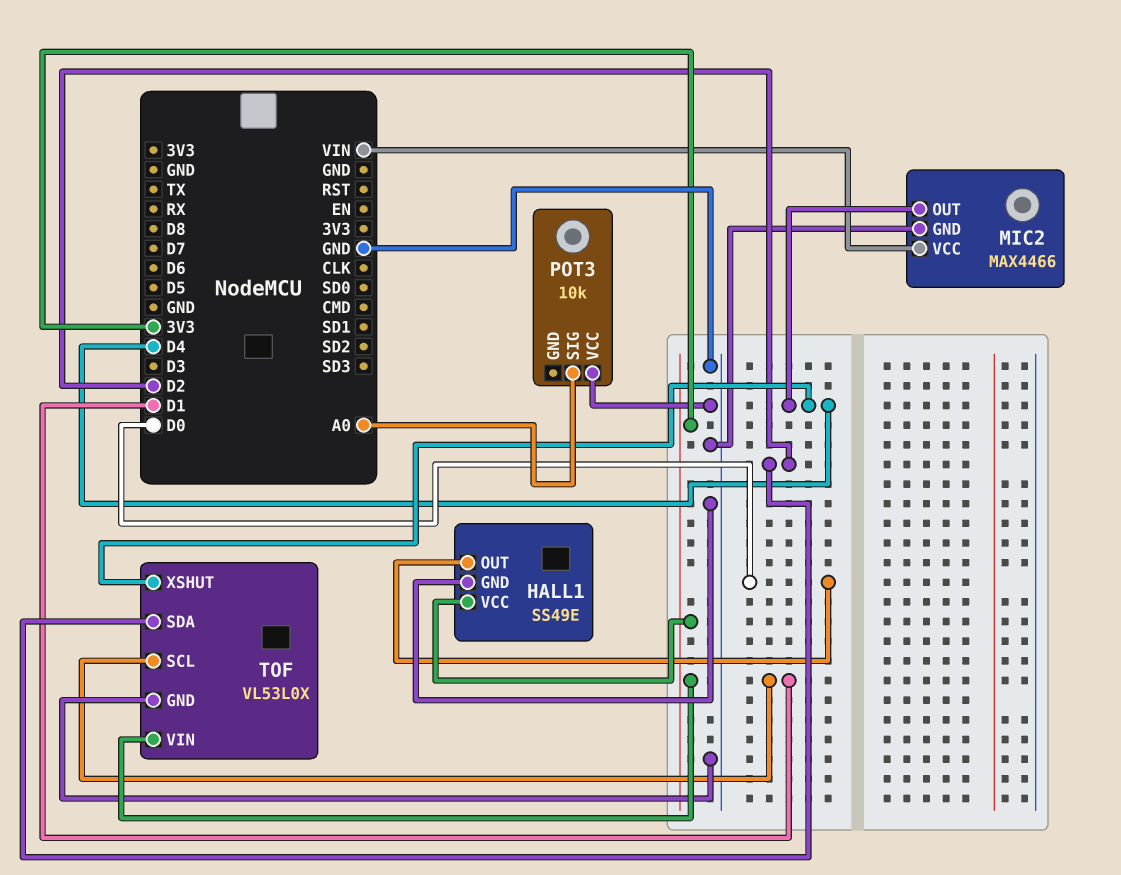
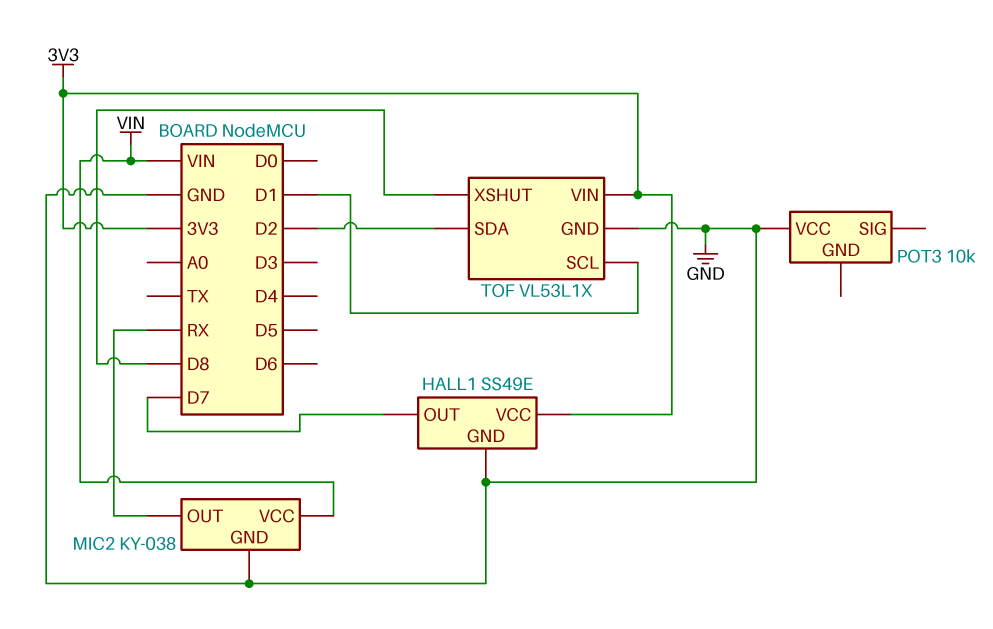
HALL1 pin OUT: D0 -> D7
MIC2: MAX4466 -> KY-038
MIC2 pin OUT: D4 -> RX
POT3 pin SIG: A0 -> none
TOF: VL53L0X -> VL53L1X
TOF pin XSHUT: D4 -> D8

